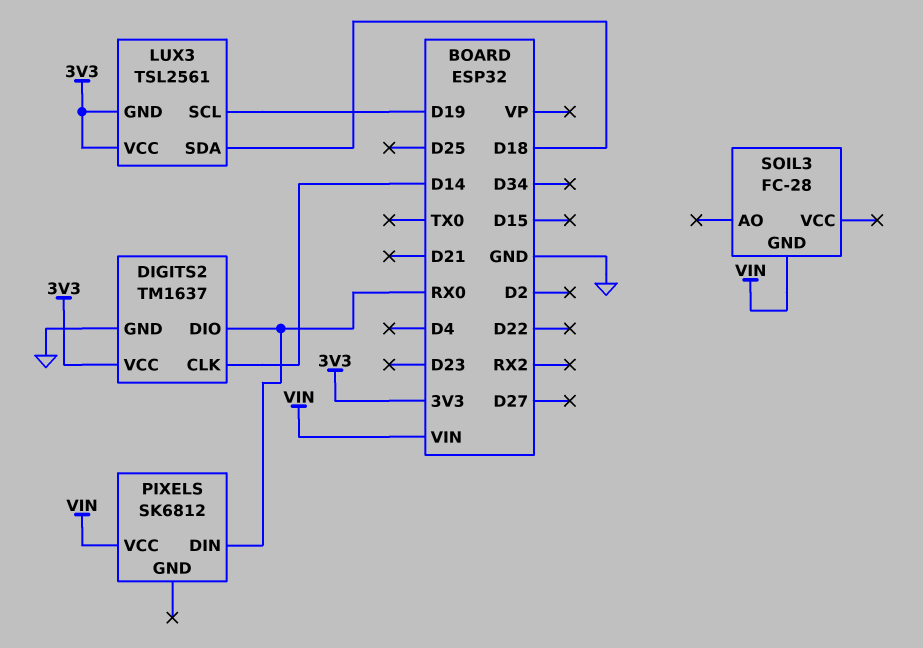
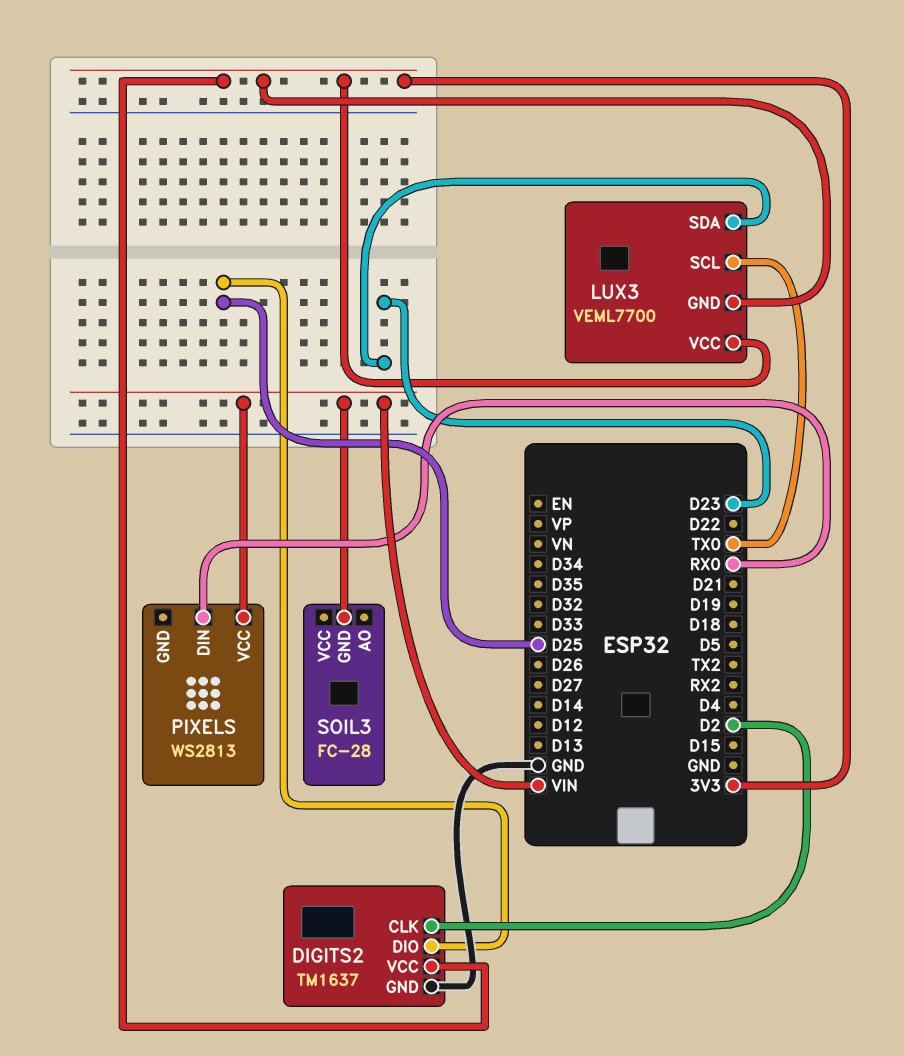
DIGITS2 pin CLK: D14 -> D2
DIGITS2 pin DIO: RX0 -> D25
LUX3: TSL2561 -> VEML7700
LUX3 pin SCL: D19 -> TX0
LUX3 pin SDA: D18 -> D23
PIXELS: SK6812 -> WS2813

